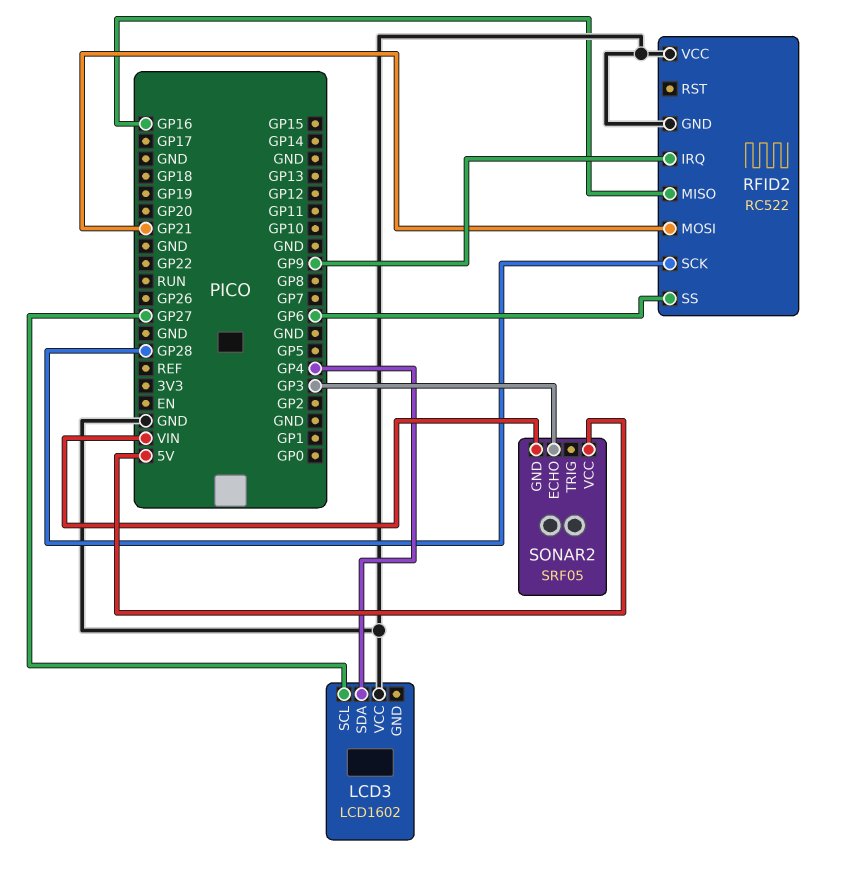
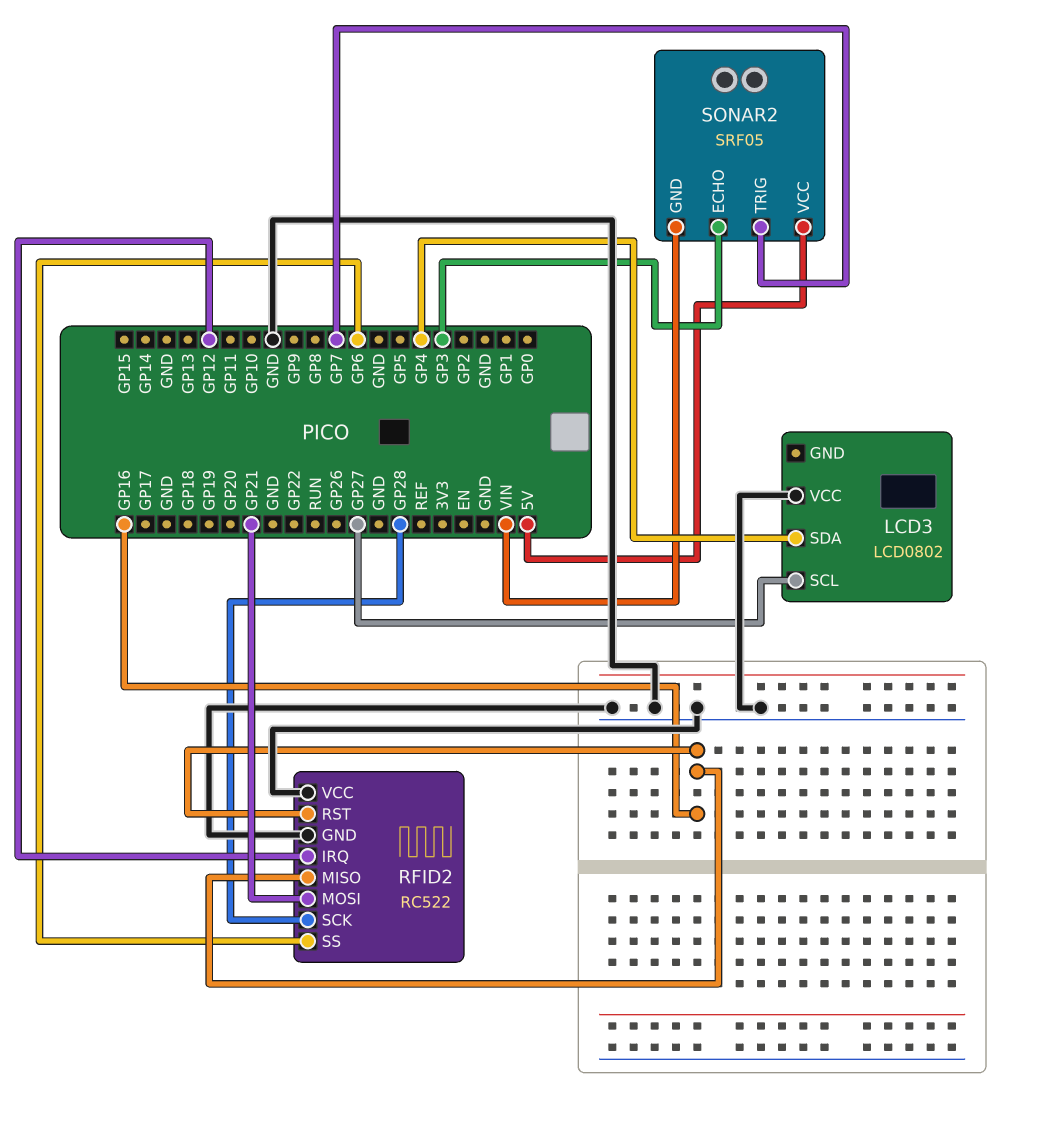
LCD3: LCD1602 -> LCD0802
RFID2 pin IRQ: GP9 -> GP12
RFID2 pin RST: none -> GP16
SONAR2 pin TRIG: none -> GP7

